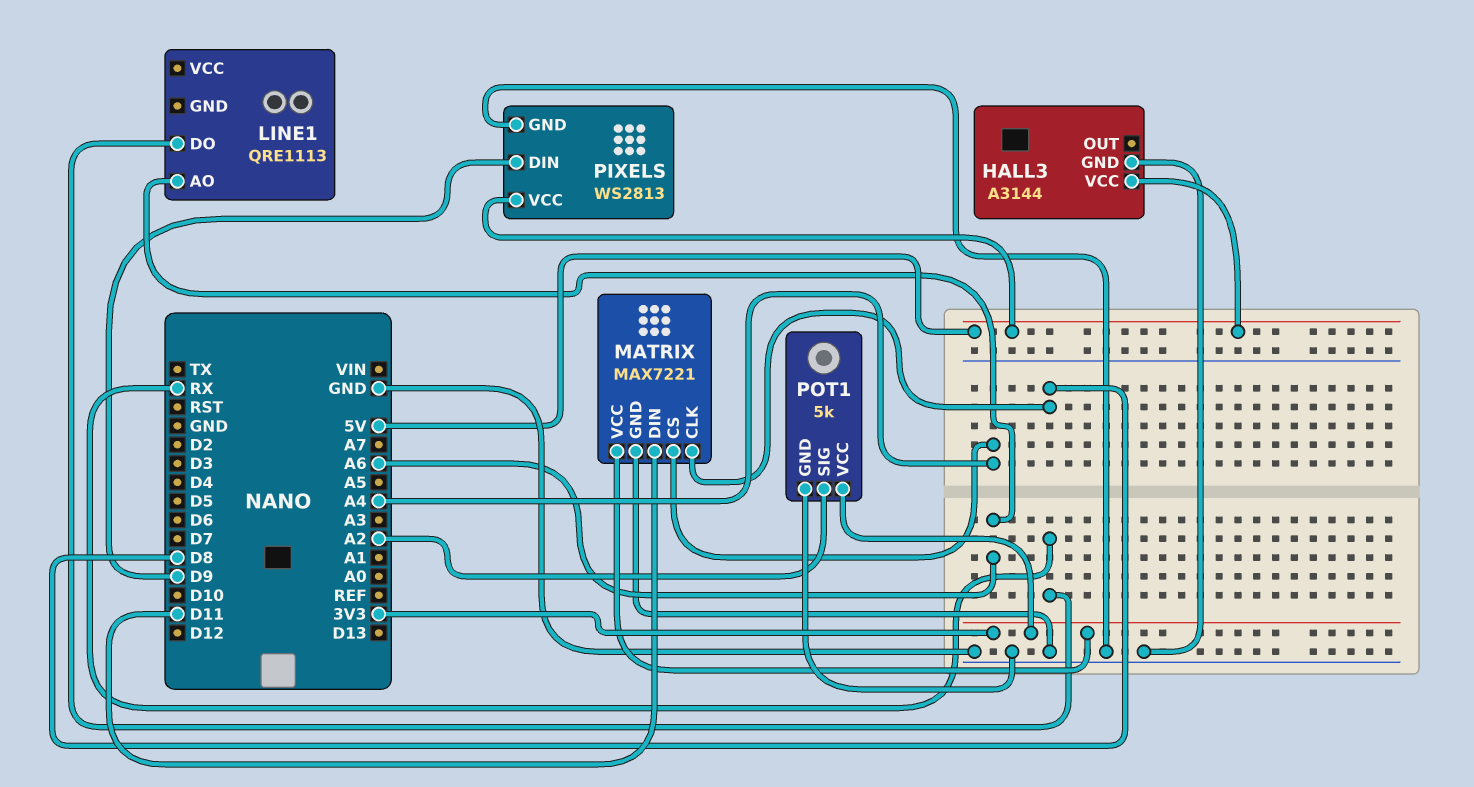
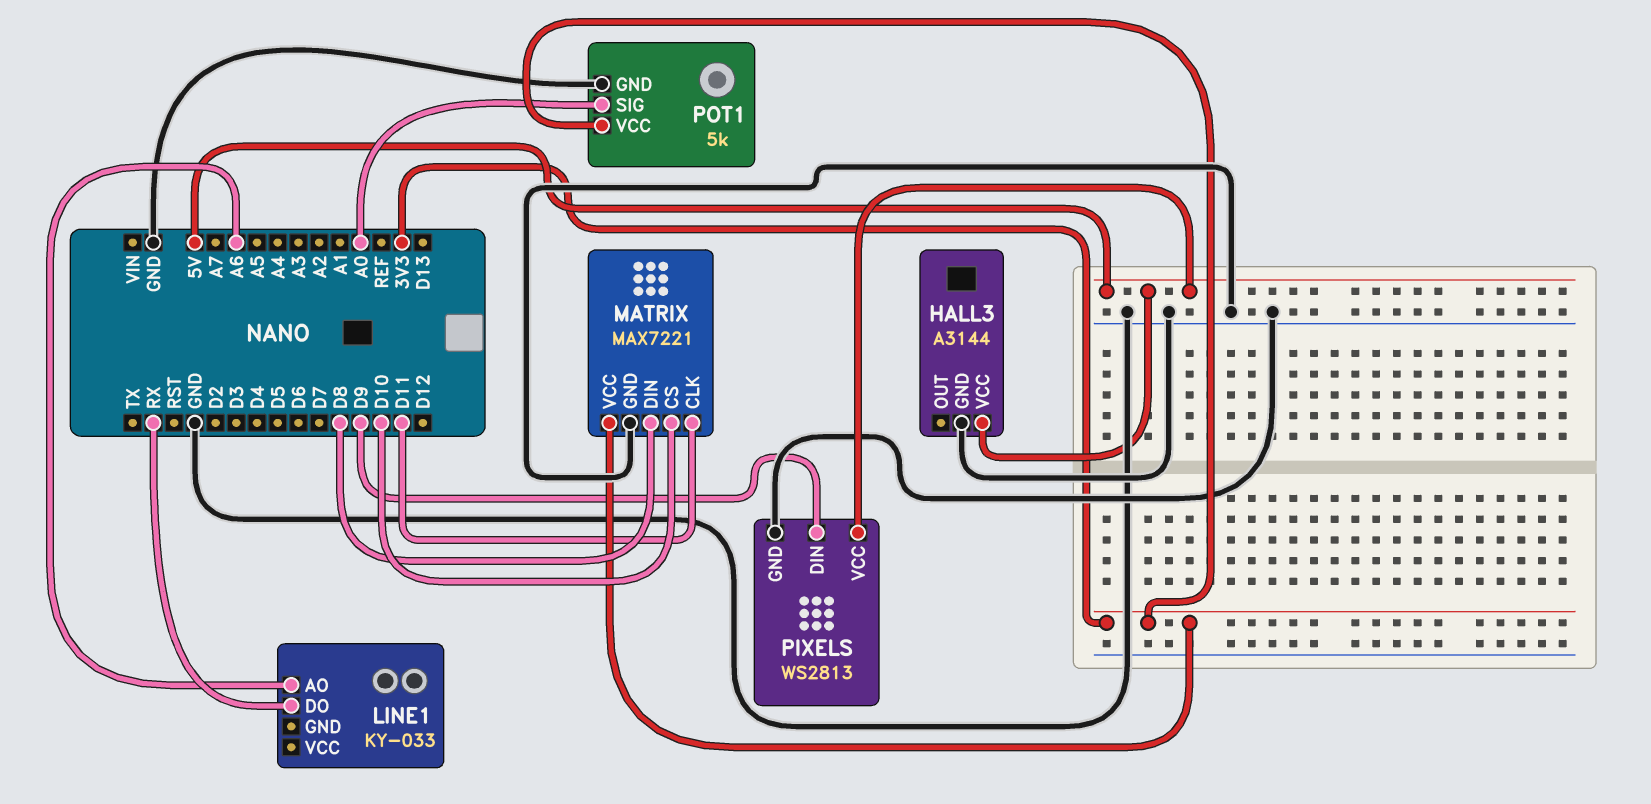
LINE1: QRE1113 -> KY-033
MATRIX pin CLK: D8 -> D11
MATRIX pin CS: A4 -> D10
MATRIX pin DIN: D11 -> D8
POT1 pin SIG: A2 -> A0

